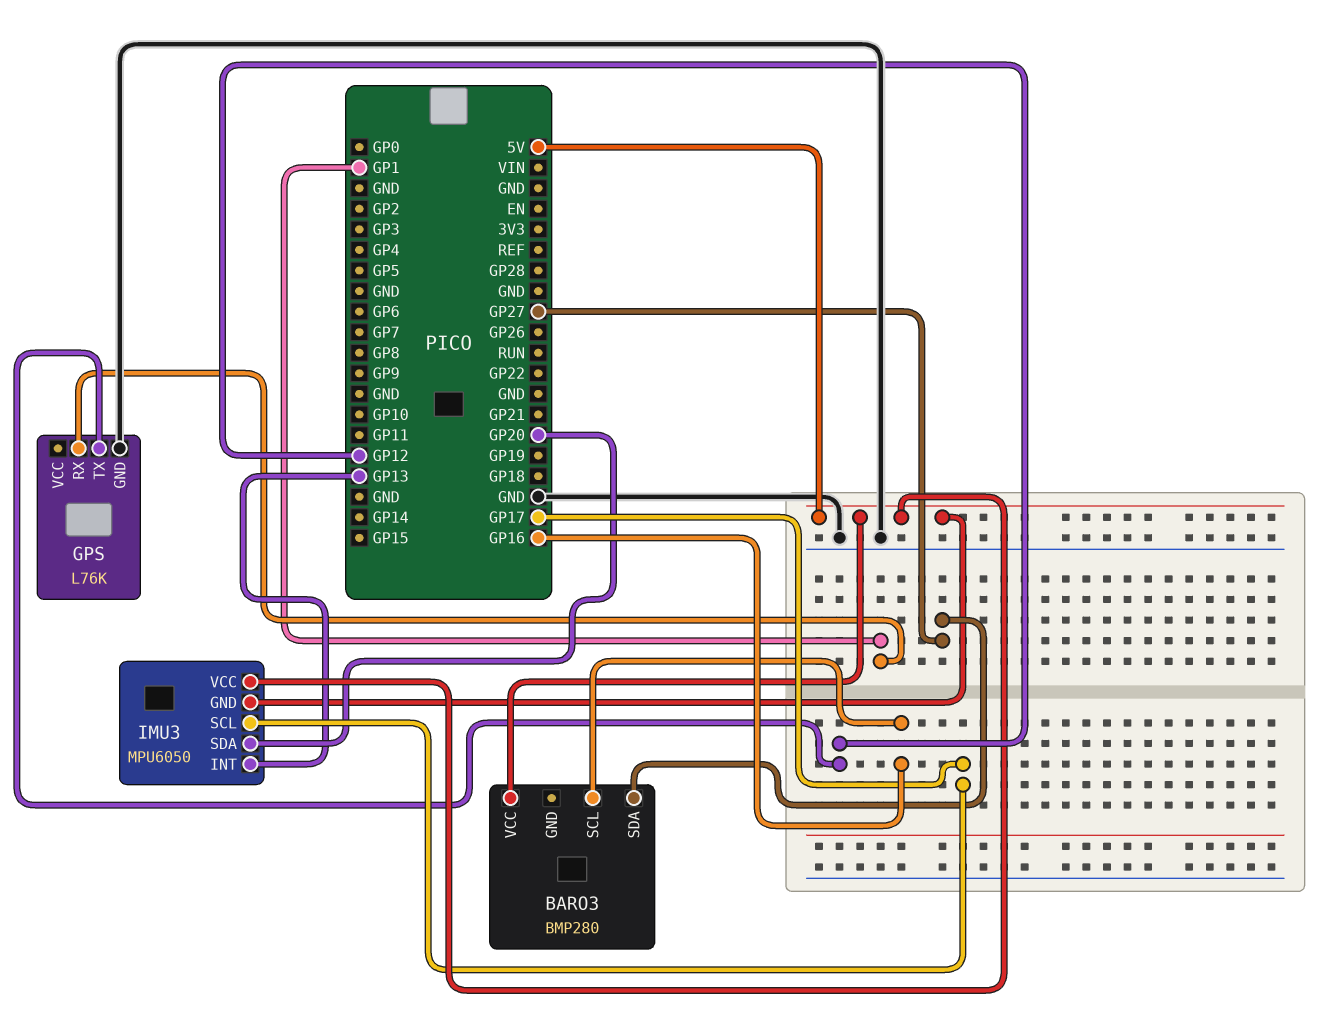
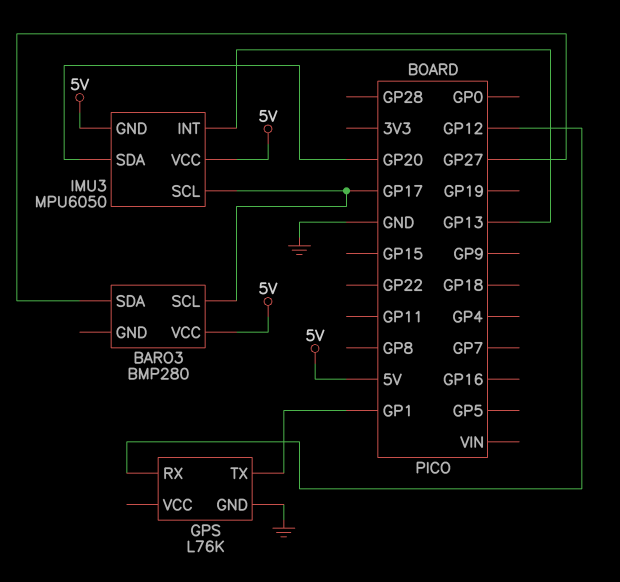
BARO3 pin SCL: GP16 -> GP17
GPS pin RX: GP1 -> GP12
GPS pin TX: GP12 -> GP1

